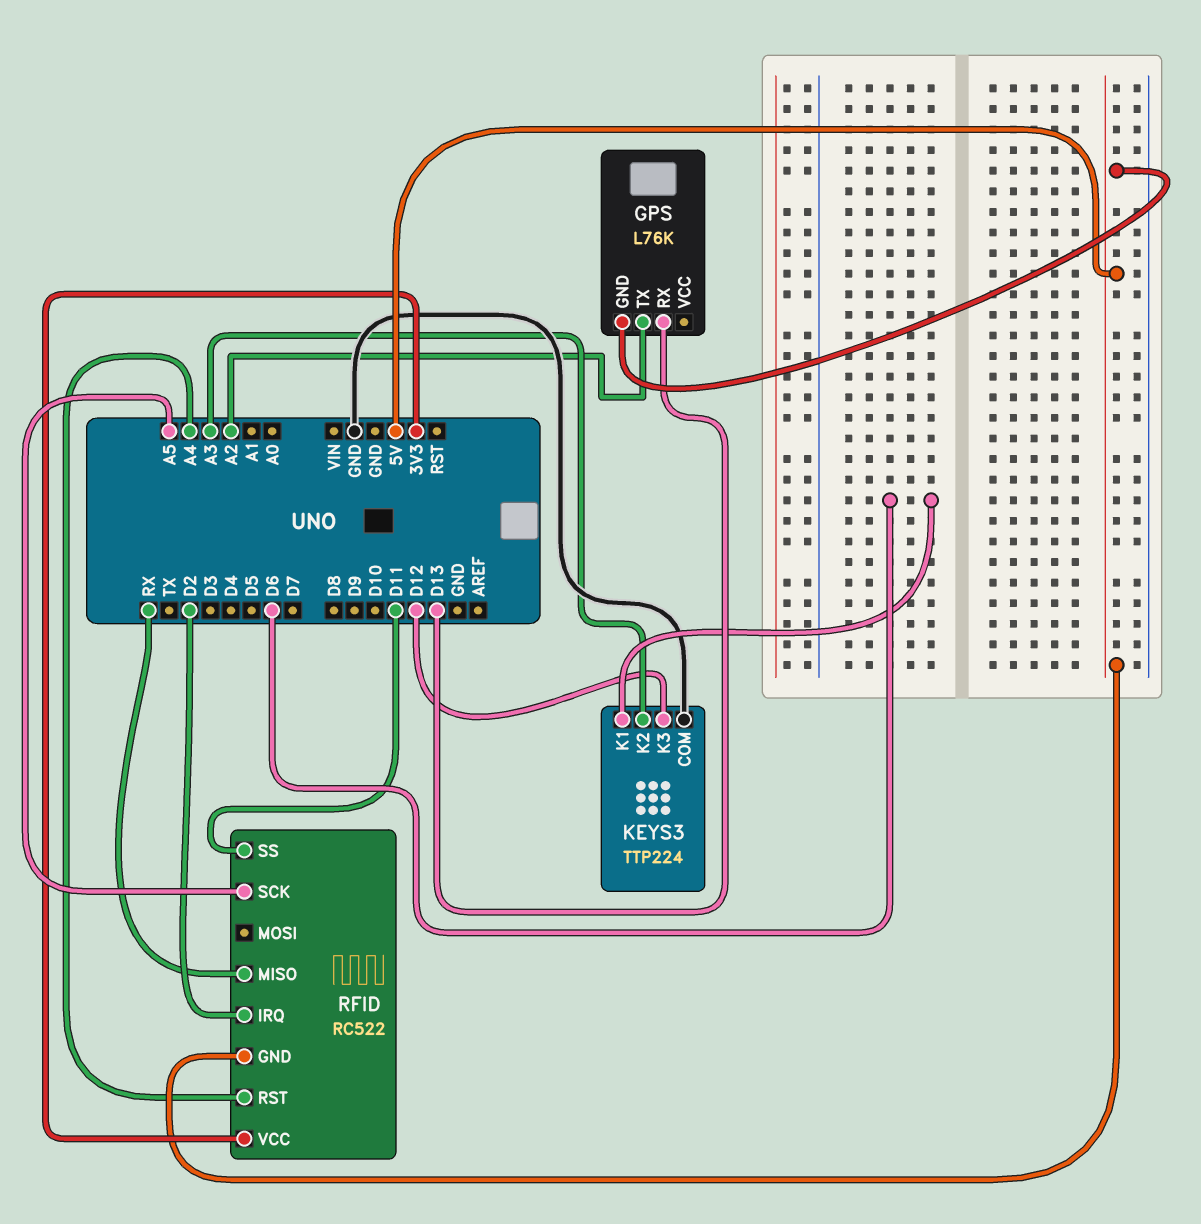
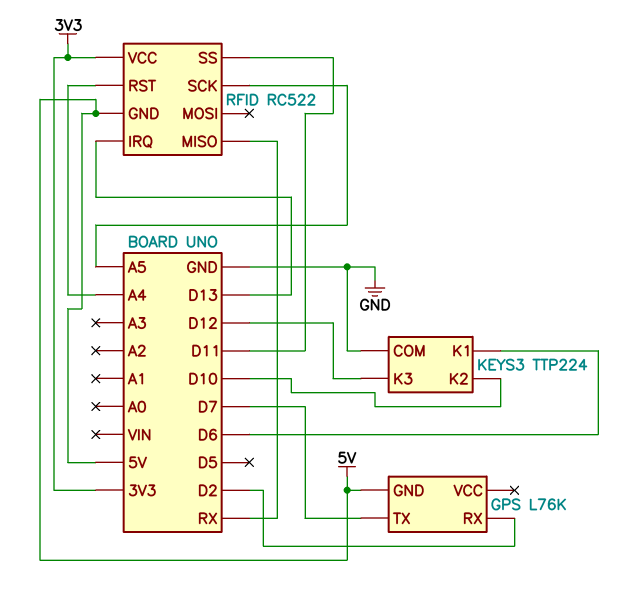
GPS pin RX: D13 -> D2
GPS pin TX: A2 -> D7
KEYS3 pin K2: A3 -> D10
RFID pin IRQ: D2 -> D13

